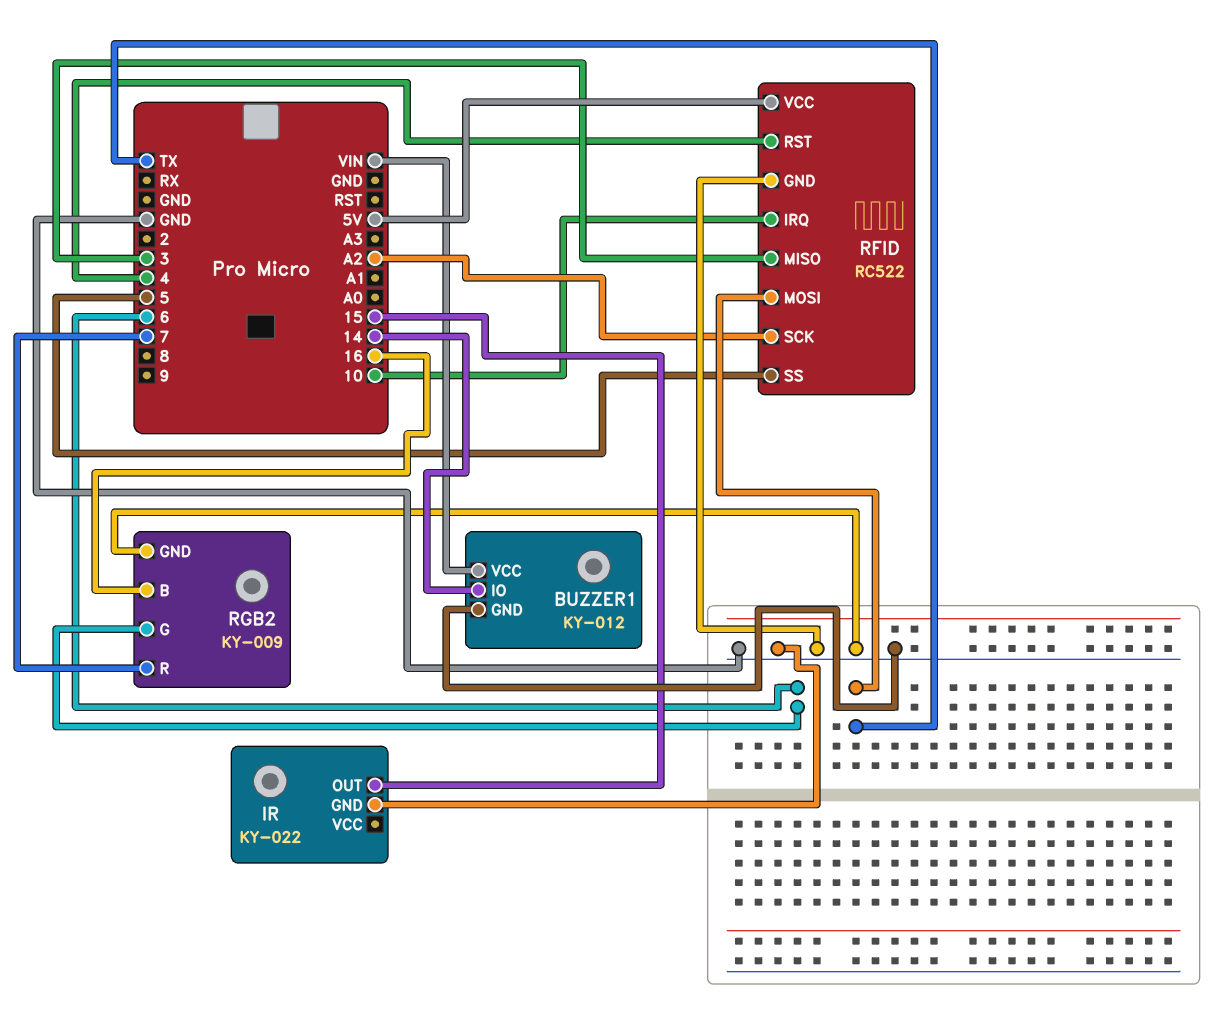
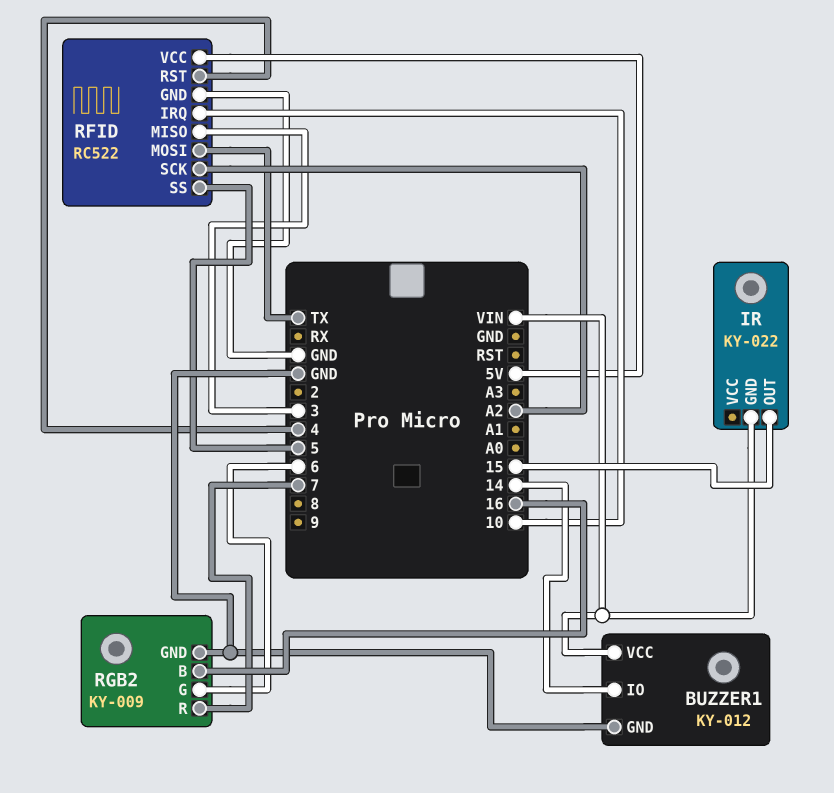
IR pin GND: GND -> VIN

